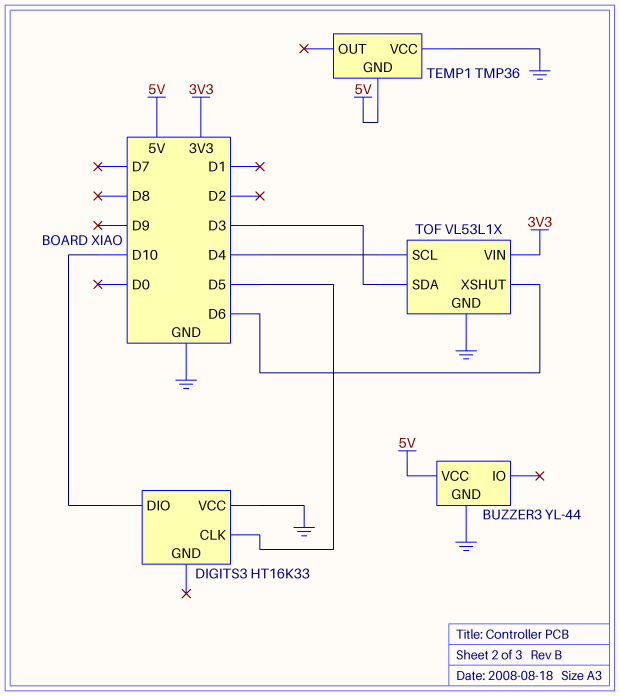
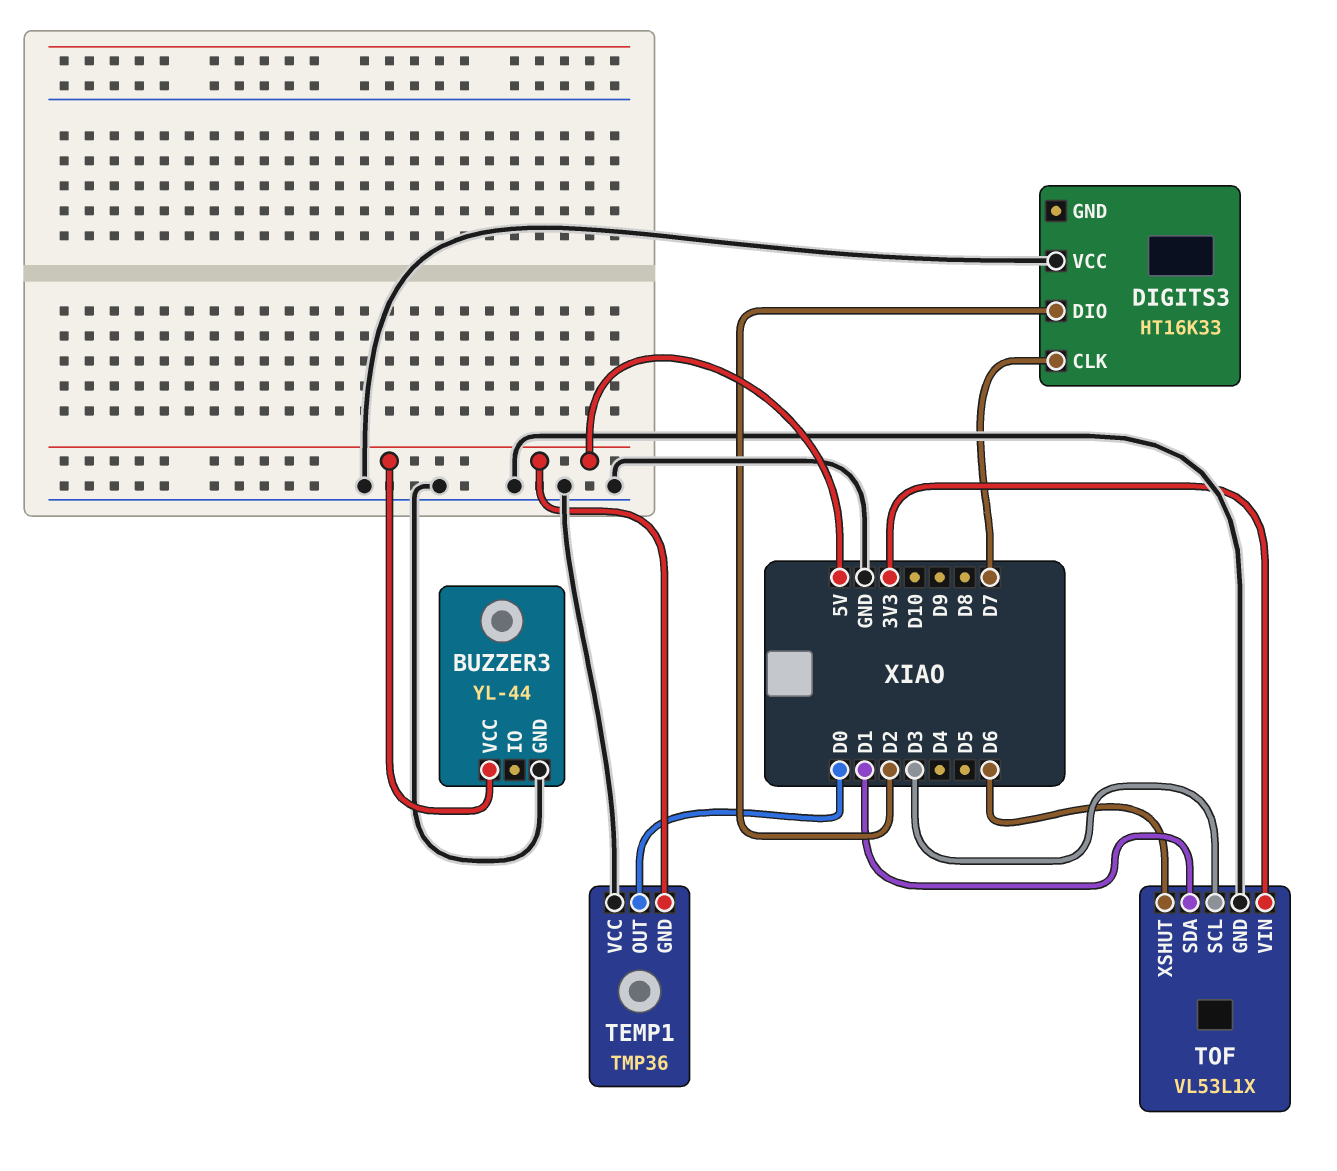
DIGITS3 pin CLK: D5 -> D7
DIGITS3 pin DIO: D10 -> D2
TEMP1 pin OUT: none -> D0
TOF pin SCL: D4 -> D3
TOF pin SDA: D3 -> D1

